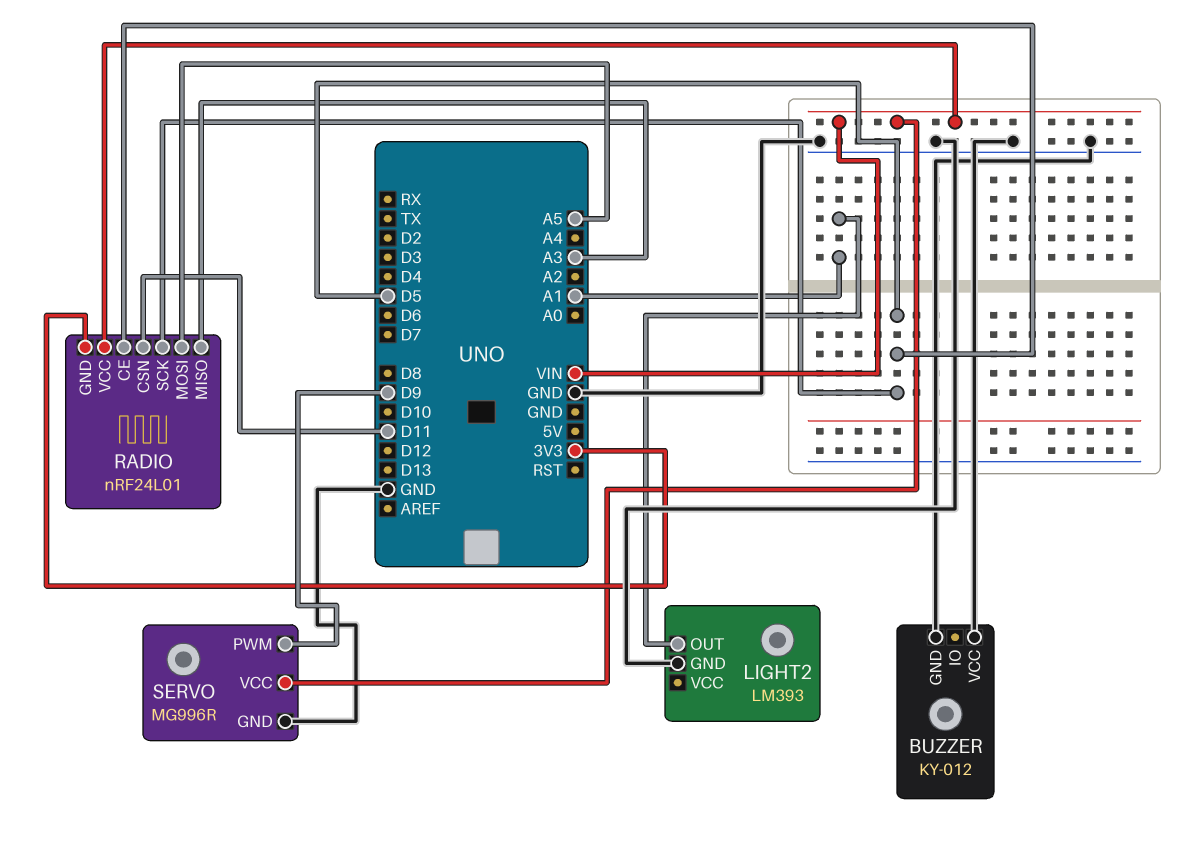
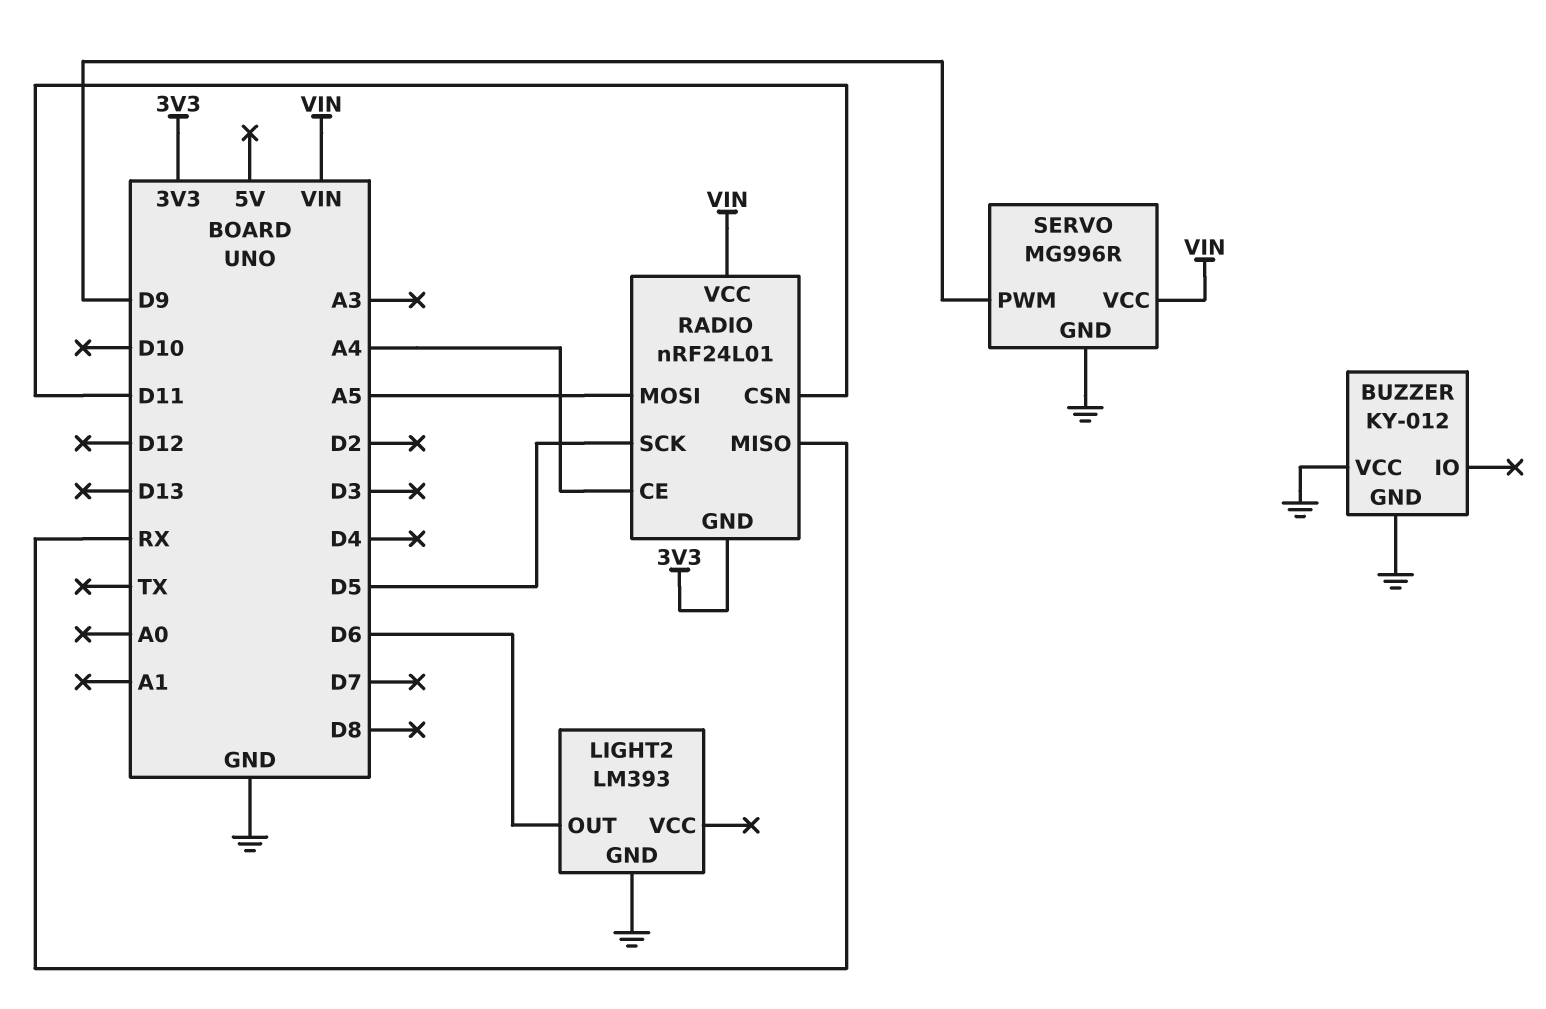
LIGHT2 pin OUT: A1 -> D6
RADIO pin CE: D5 -> A4
RADIO pin MISO: A3 -> RX

